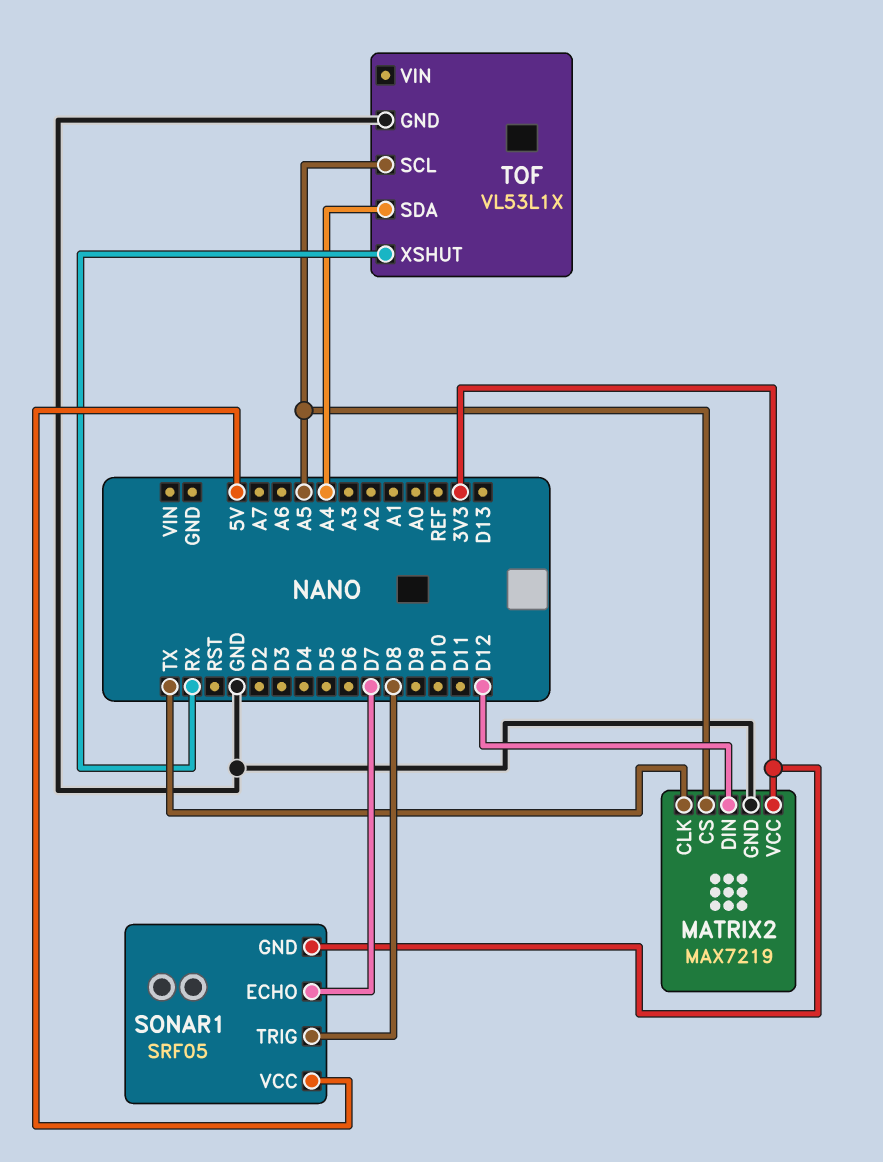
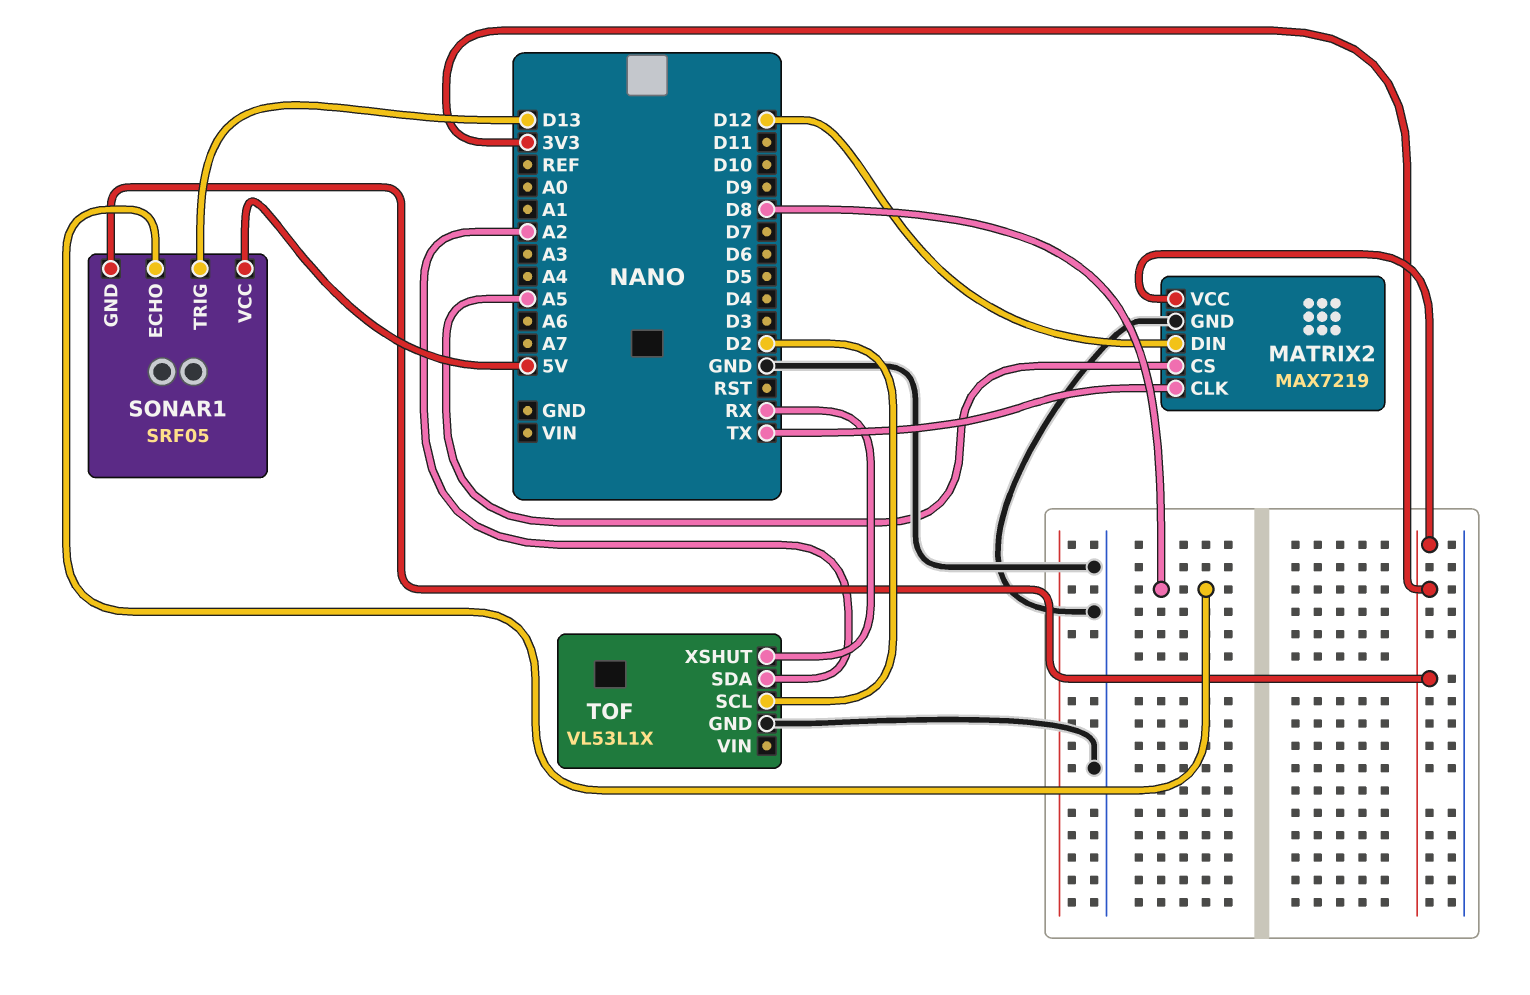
SONAR1 pin ECHO: D7 -> D8
SONAR1 pin TRIG: D8 -> D13
TOF pin SCL: A5 -> D2
TOF pin SDA: A4 -> A2

